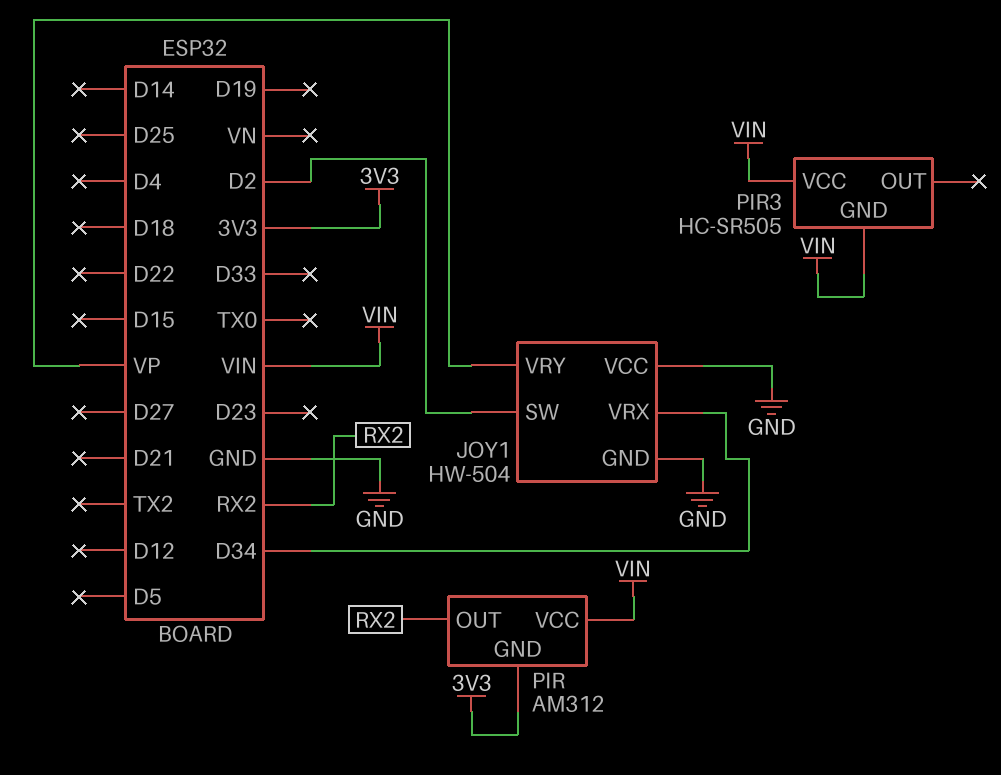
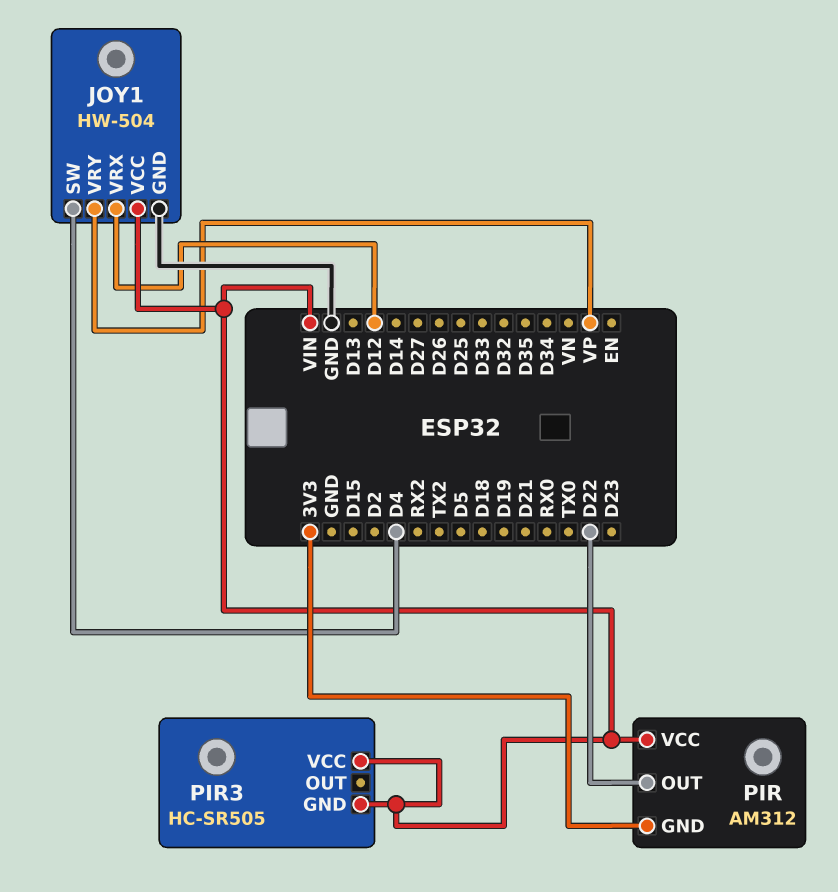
JOY1 pin SW: D2 -> D4
JOY1 pin VCC: GND -> VIN
JOY1 pin VRX: D34 -> D12
PIR pin OUT: RX2 -> D22

